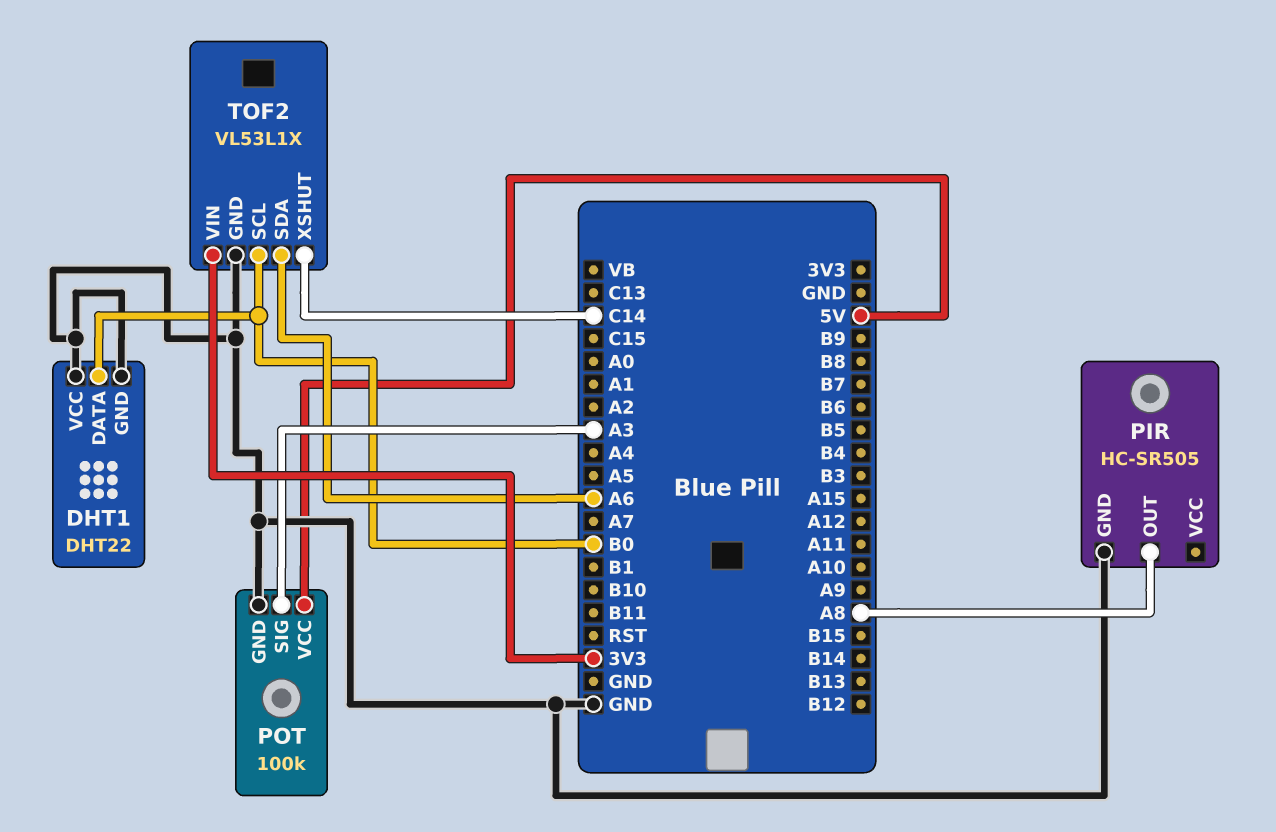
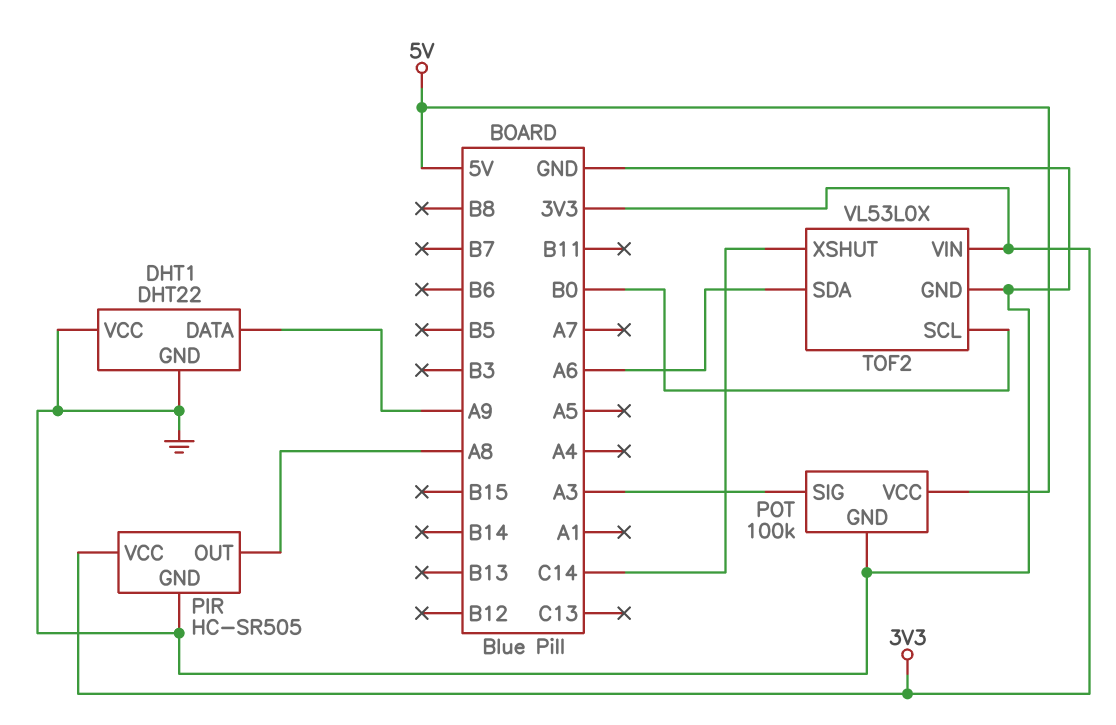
DHT1 pin DATA: B0 -> A9
PIR pin VCC: none -> 3V3
TOF2: VL53L1X -> VL53L0X

